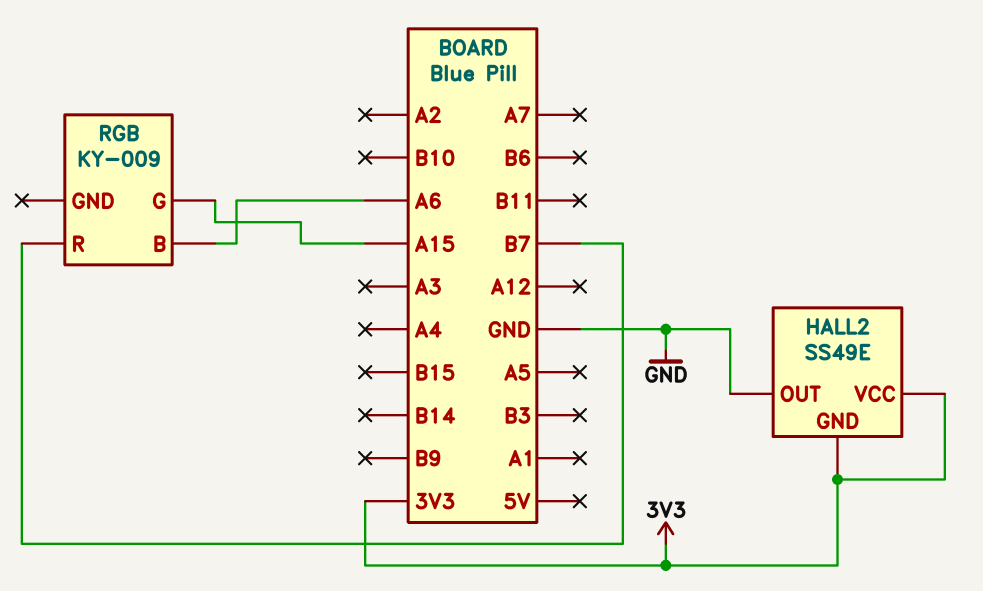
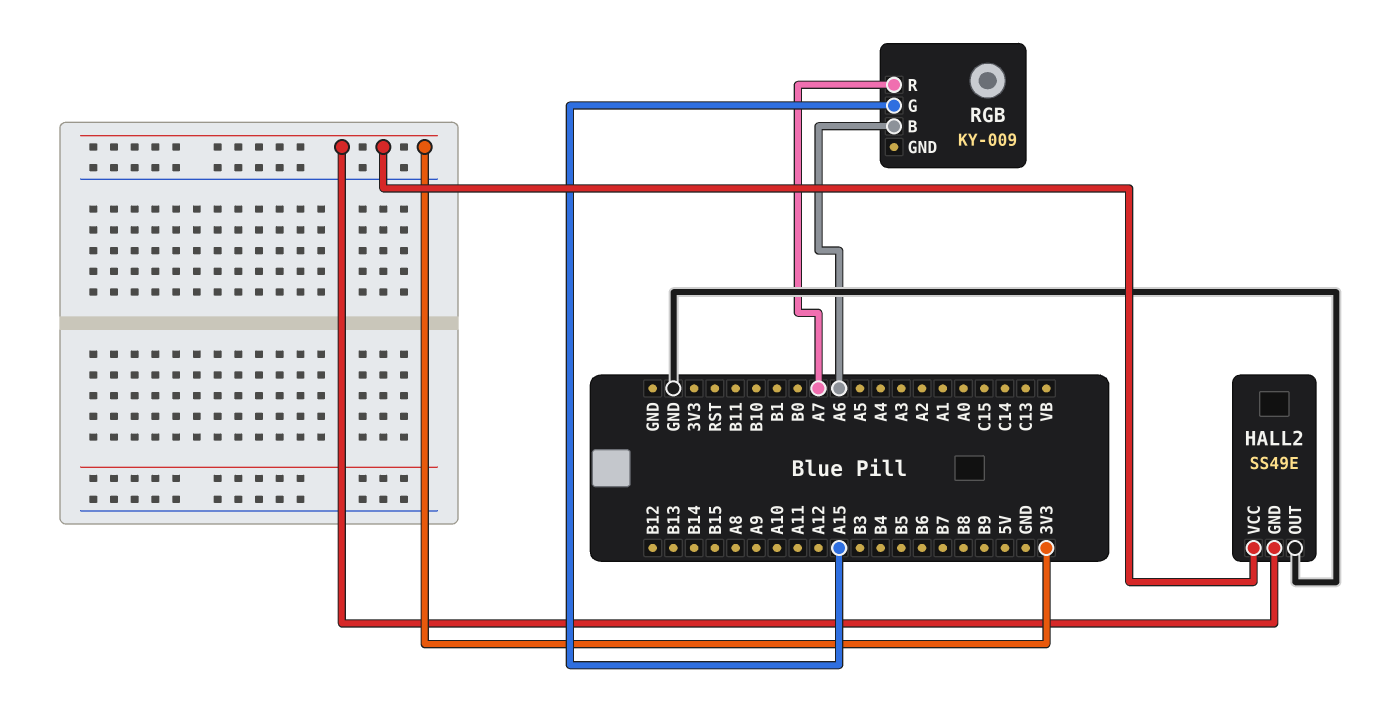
RGB pin R: B7 -> A7

